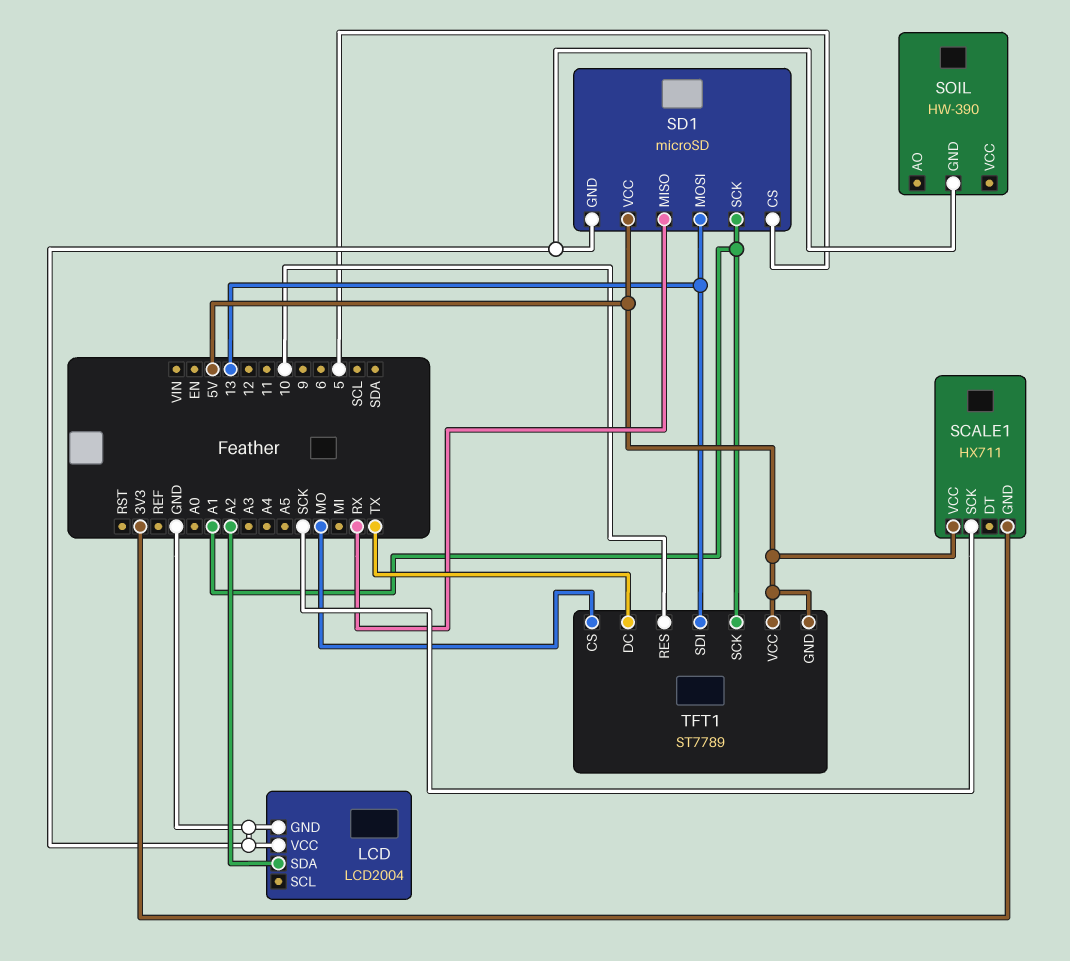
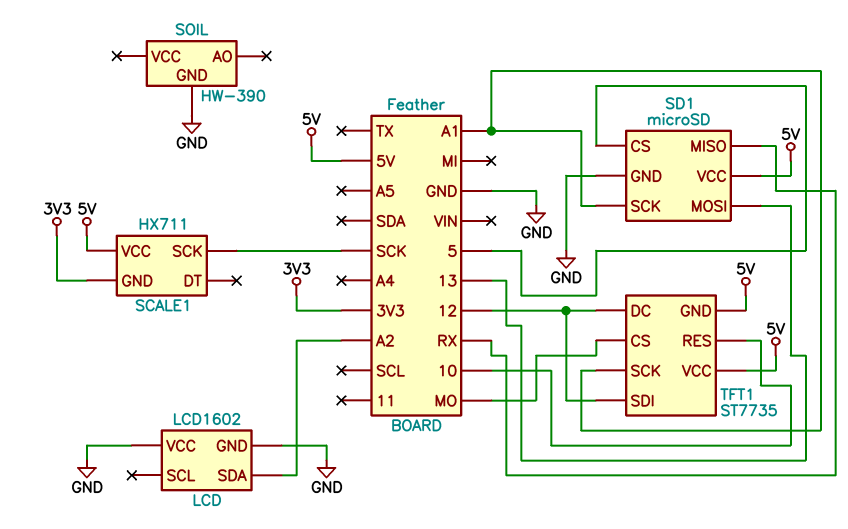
LCD: LCD2004 -> LCD1602
TFT1: ST7789 -> ST7735
TFT1 pin DC: TX -> 12
TFT1 pin SDI: 13 -> 12

